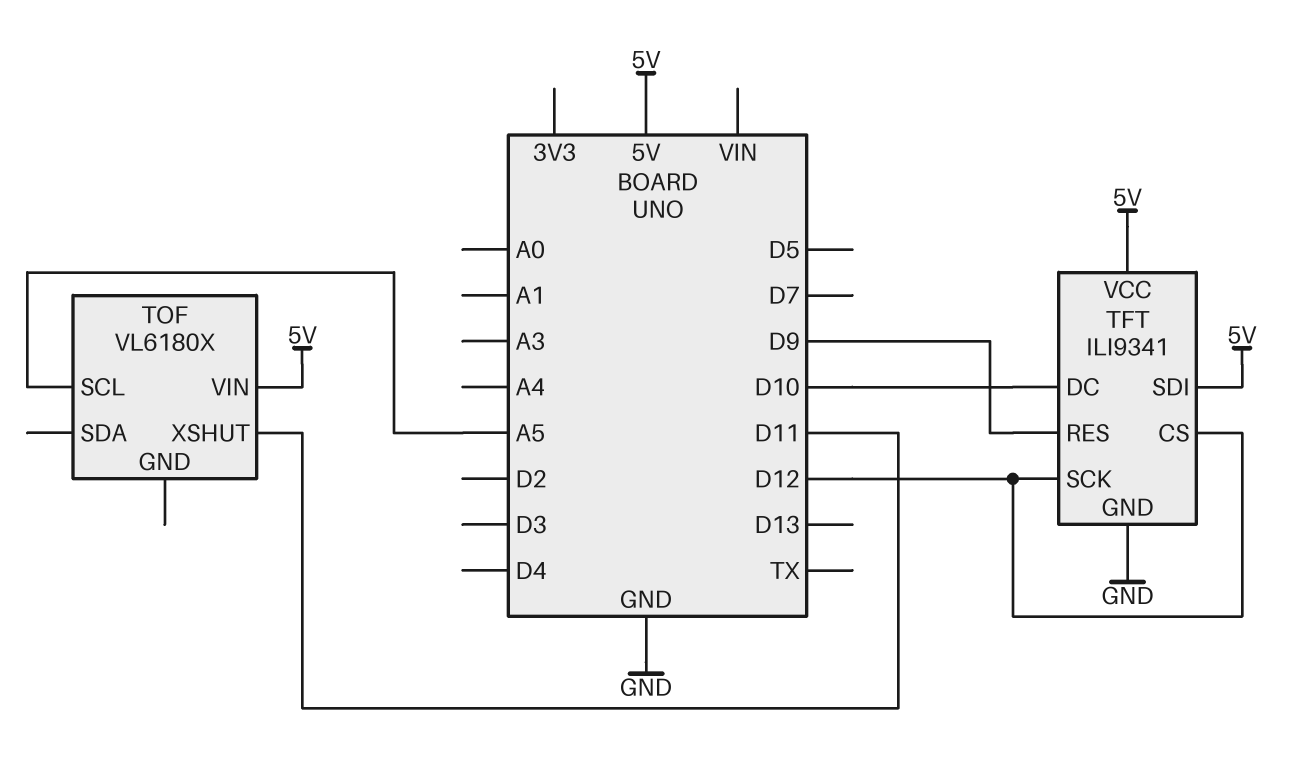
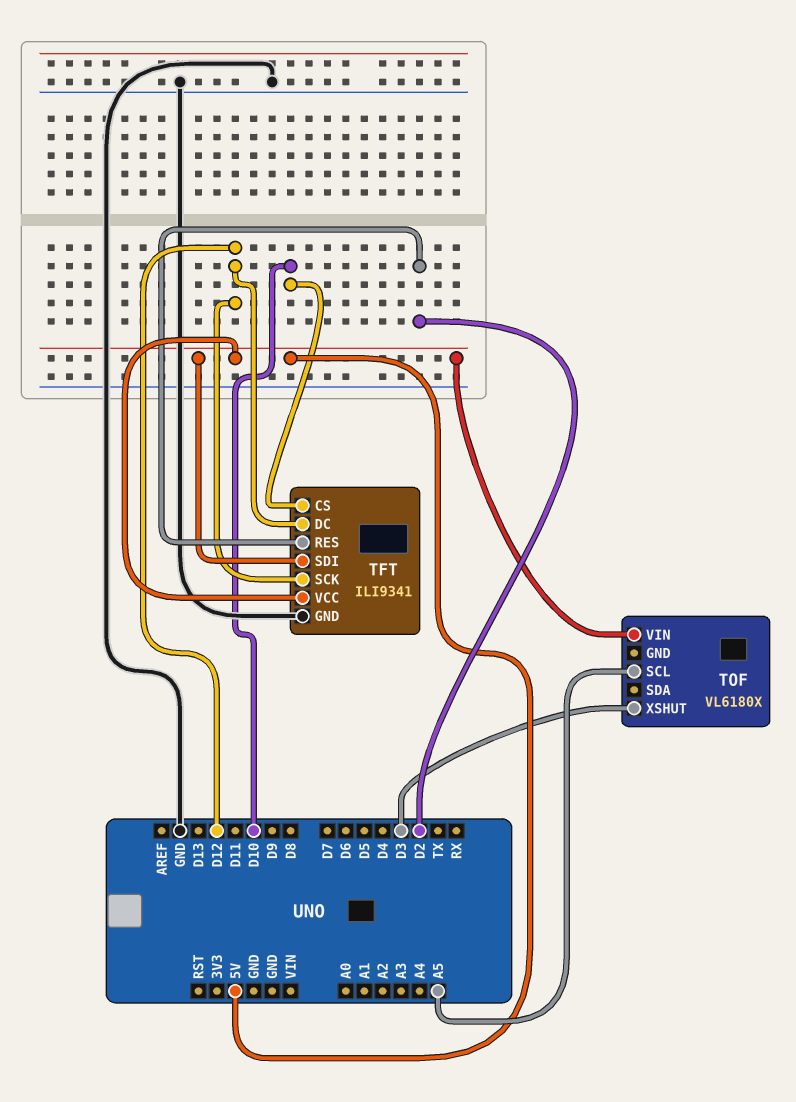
TFT pin CS: D12 -> D10
TFT pin DC: D10 -> D12
TFT pin RES: D9 -> D2
TOF pin XSHUT: D11 -> D3

